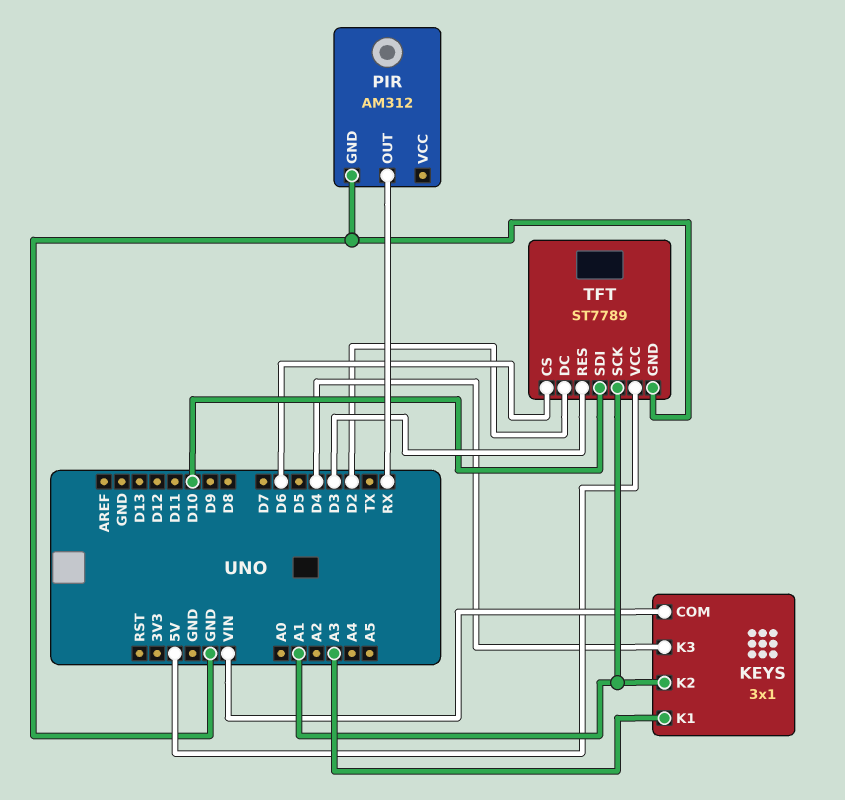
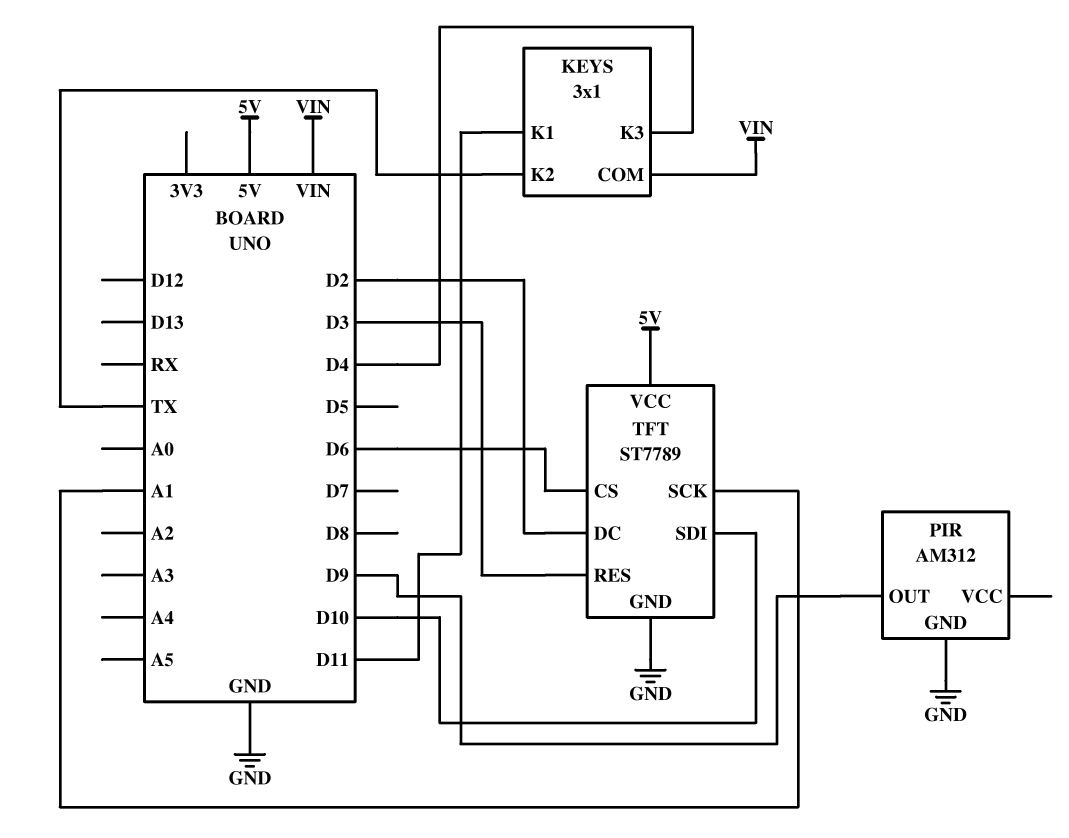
KEYS pin K1: A3 -> D11
KEYS pin K2: A1 -> TX
PIR pin OUT: RX -> D9

